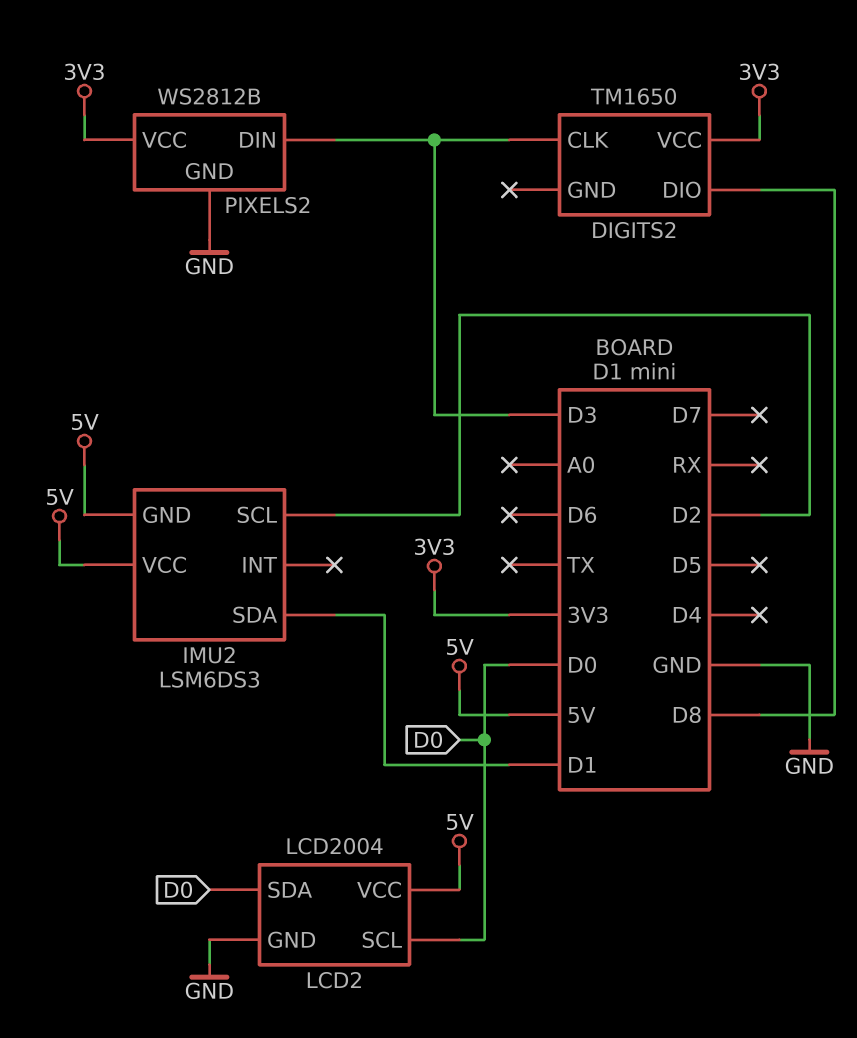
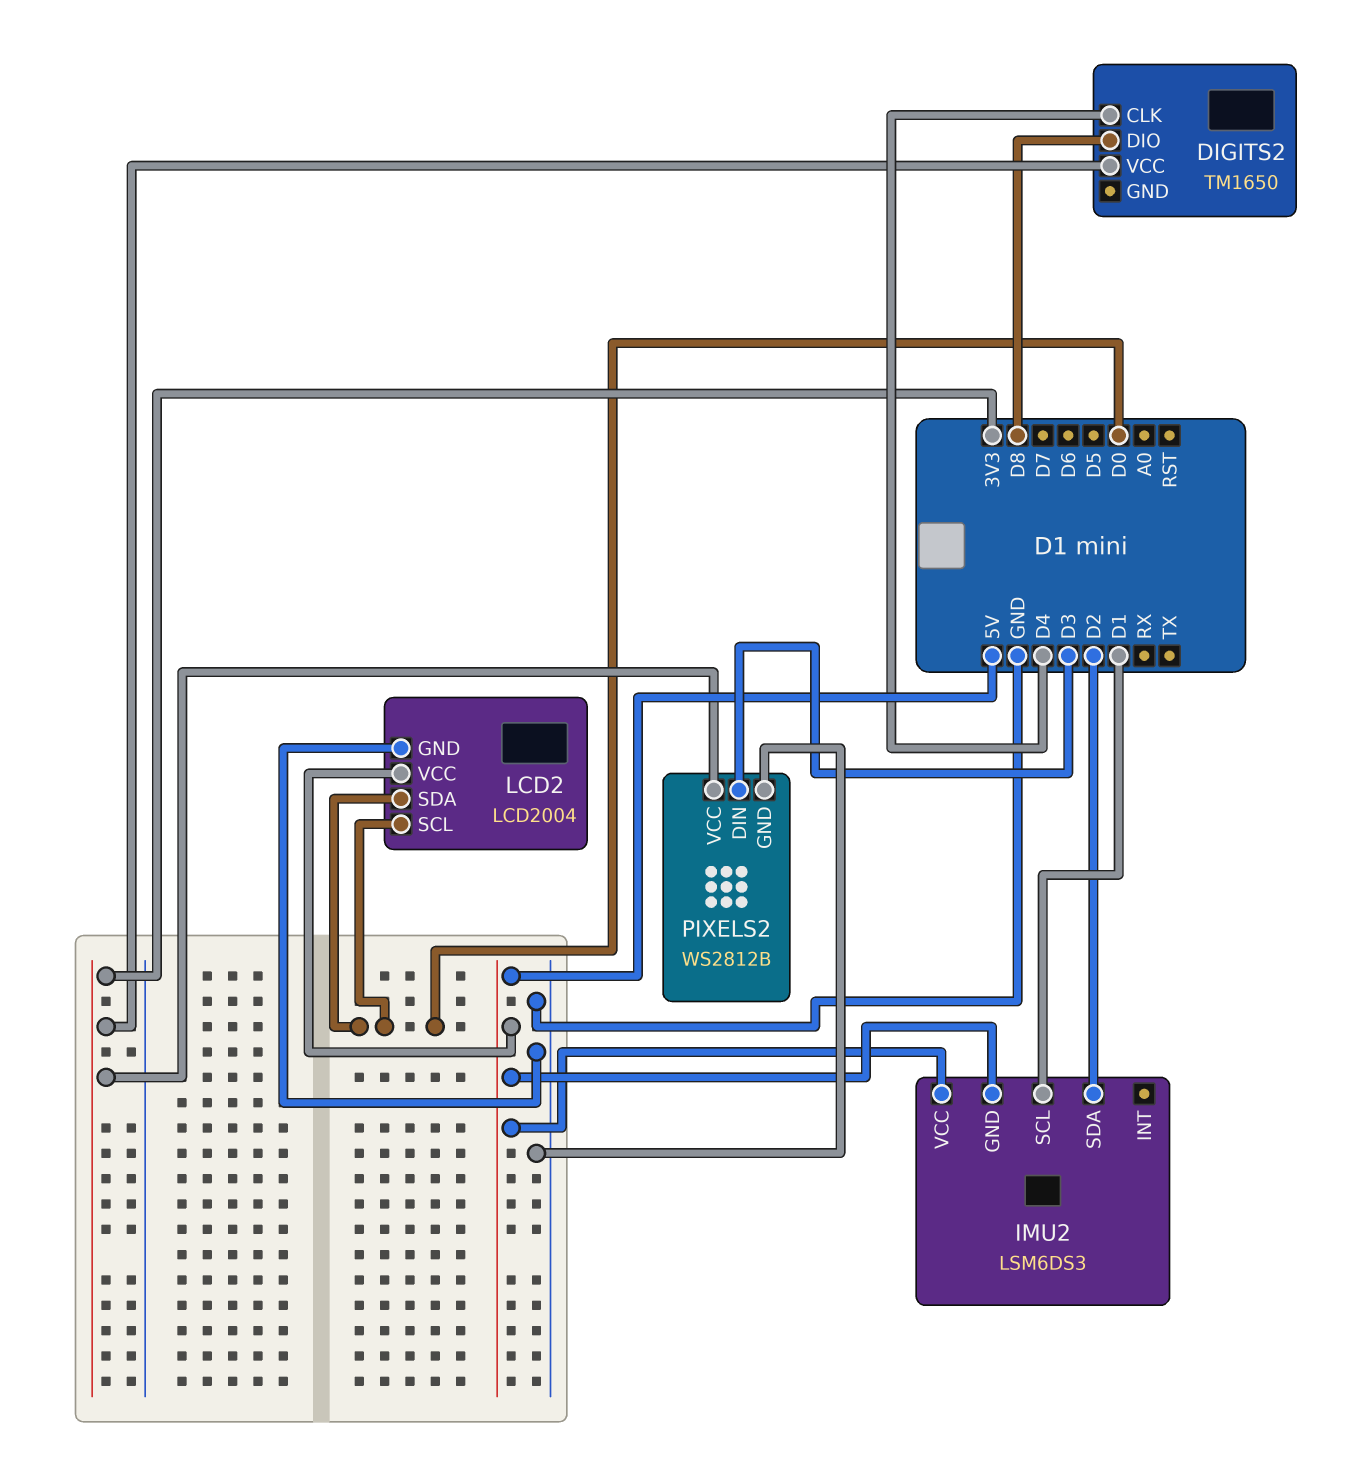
DIGITS2 pin CLK: D3 -> D4
IMU2 pin SCL: D2 -> D1
IMU2 pin SDA: D1 -> D2

